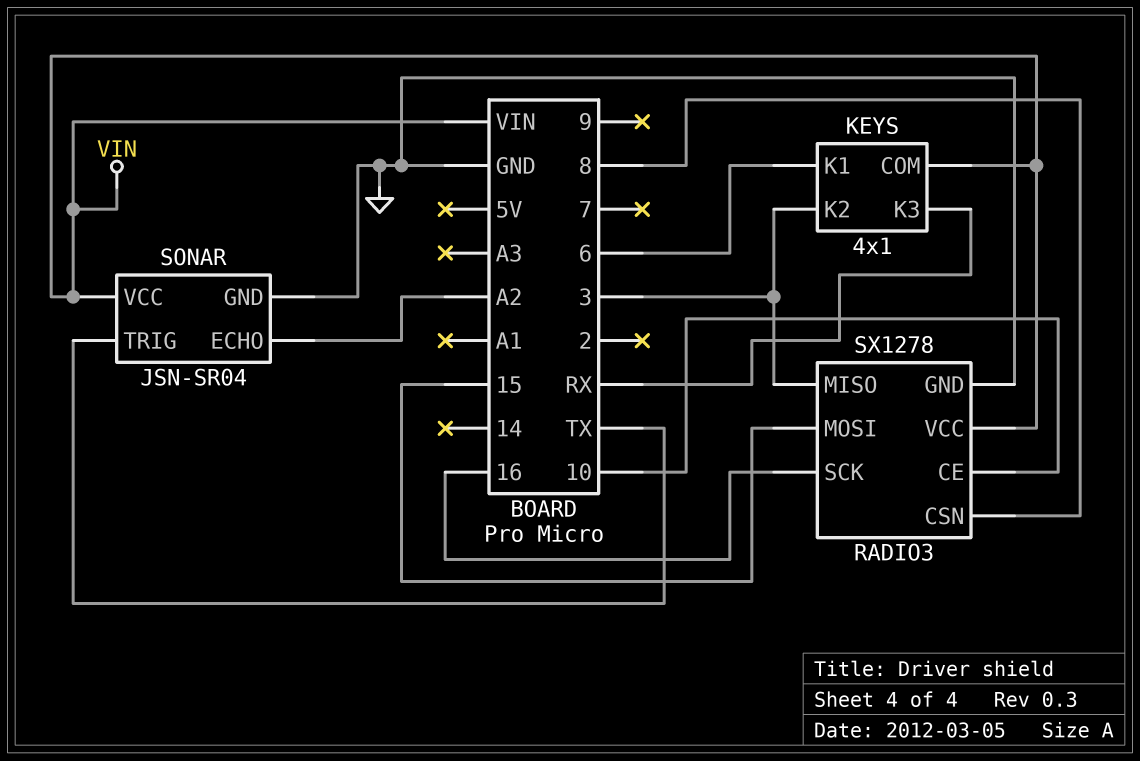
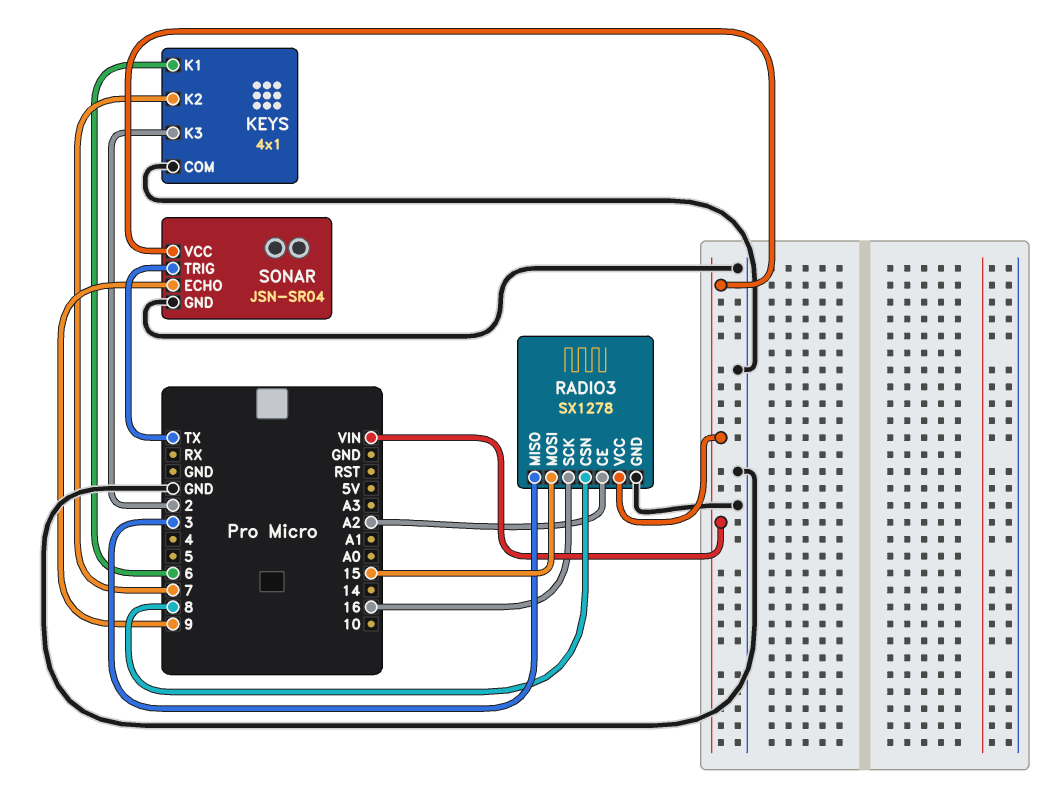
KEYS pin COM: VIN -> GND
KEYS pin K2: 3 -> 7
KEYS pin K3: RX -> 2
RADIO3 pin CE: 10 -> A2
SONAR pin ECHO: A2 -> 9

